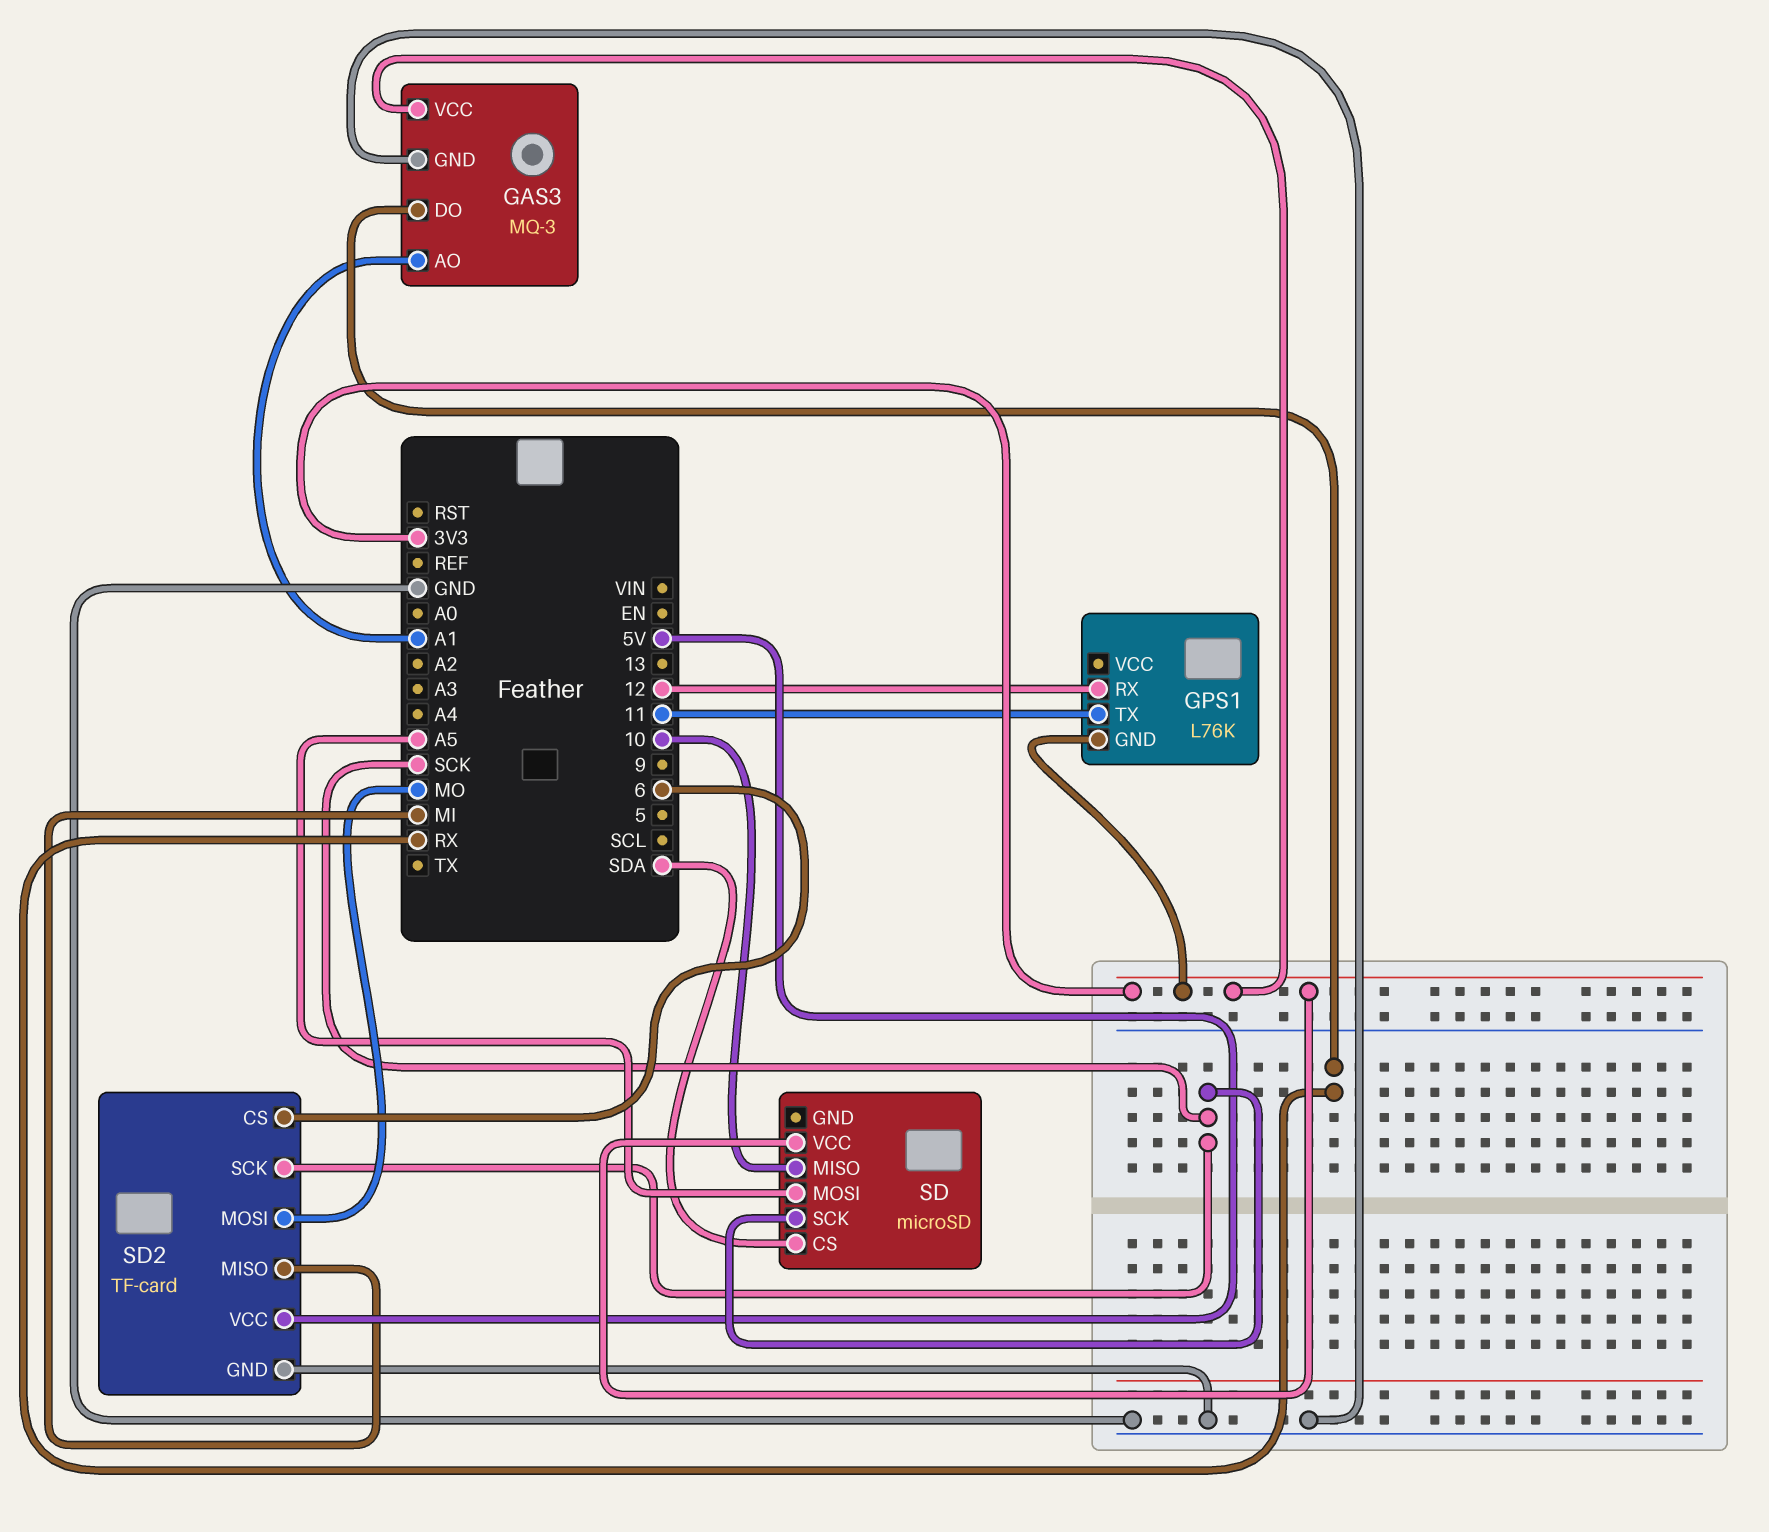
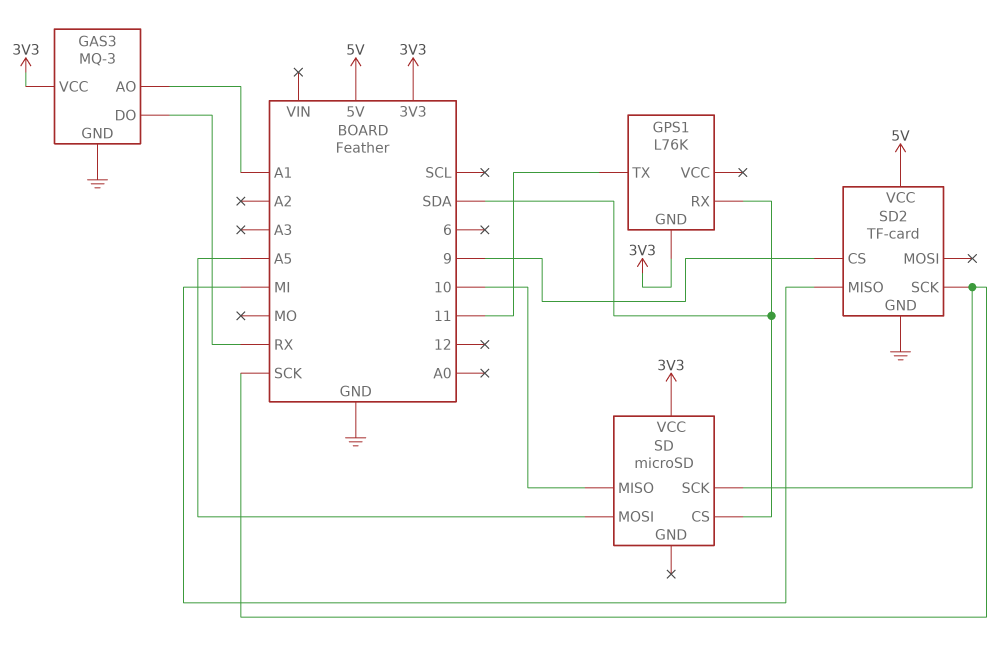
GPS1 pin RX: 12 -> SDA
SD2 pin CS: 6 -> 9
SD2 pin MOSI: MO -> none

